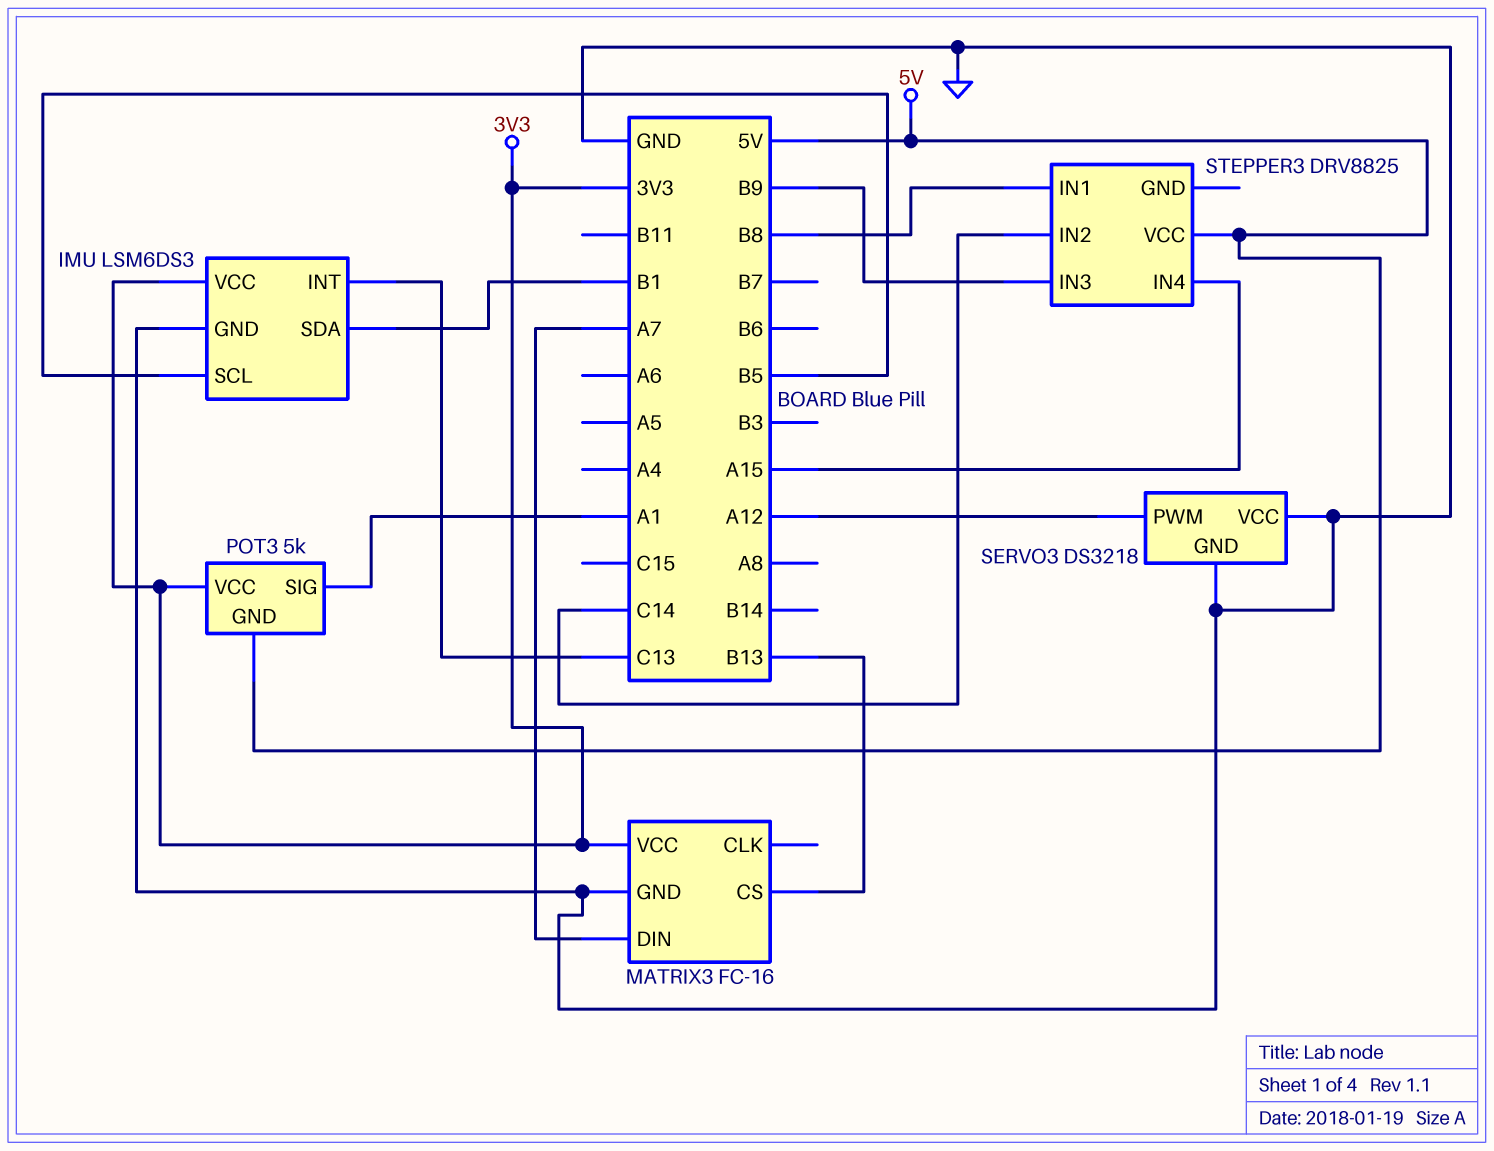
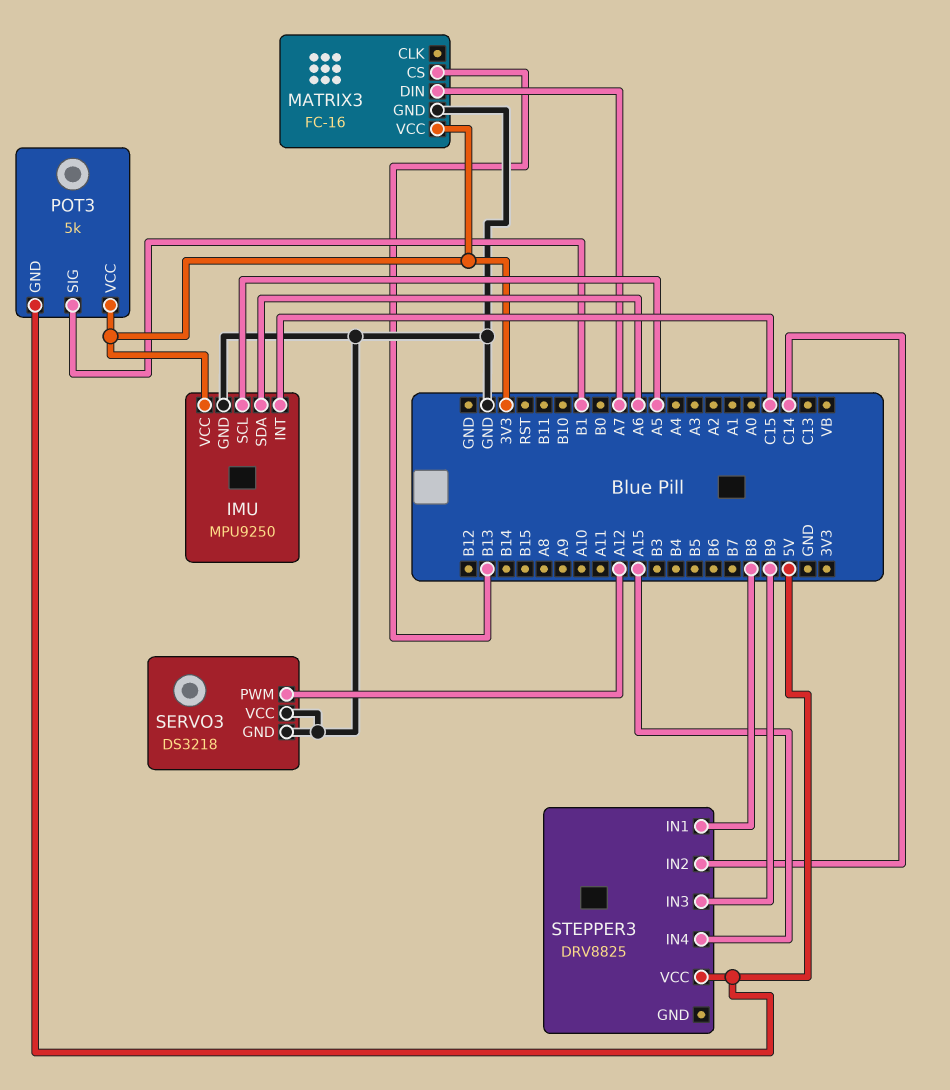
IMU: LSM6DS3 -> MPU9250
IMU pin INT: C13 -> C15
IMU pin SCL: B5 -> A5
IMU pin SDA: B1 -> A6
POT3 pin SIG: A1 -> B1

